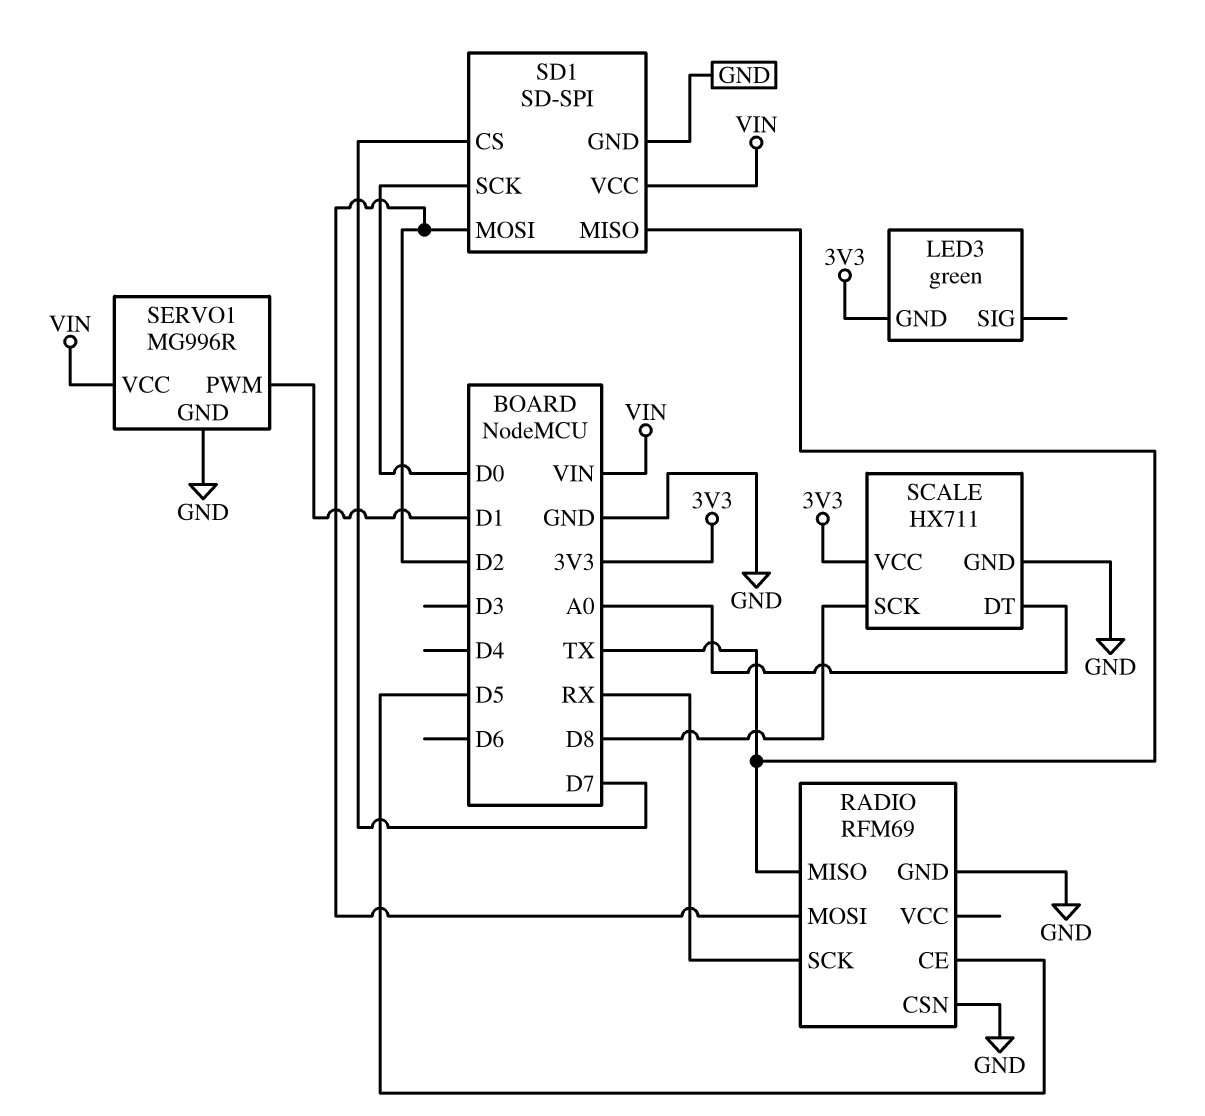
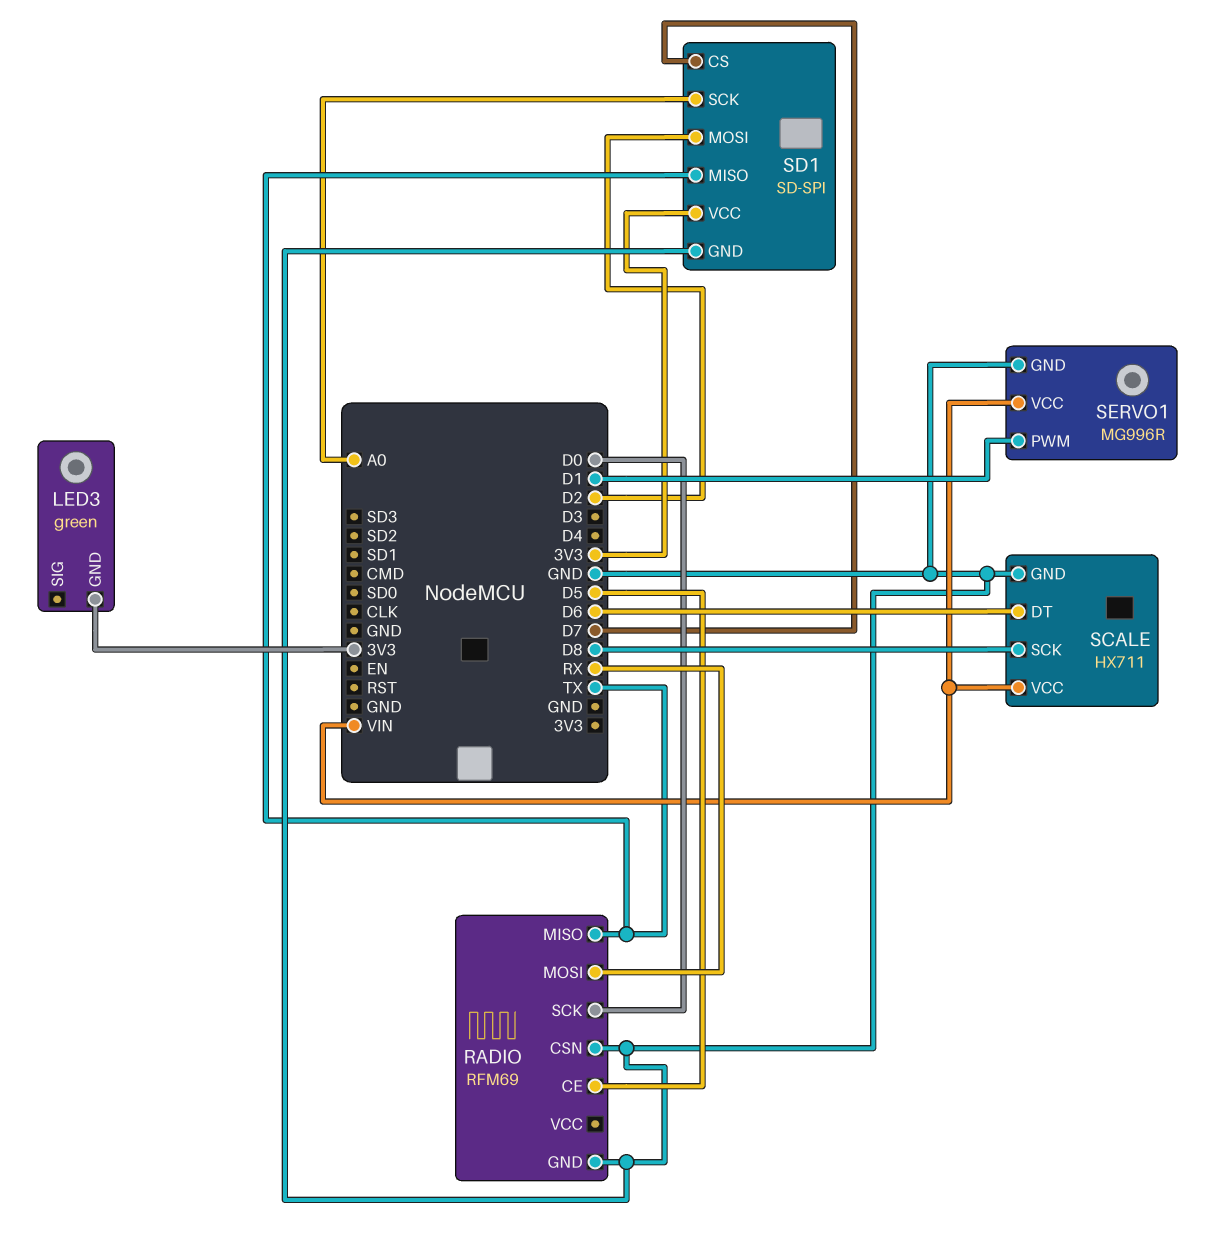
RADIO pin MOSI: D2 -> RX
RADIO pin SCK: RX -> D0
SCALE pin DT: A0 -> D6
SCALE pin VCC: 3V3 -> VIN
SD1 pin SCK: D0 -> A0
SD1 pin VCC: VIN -> 3V3

